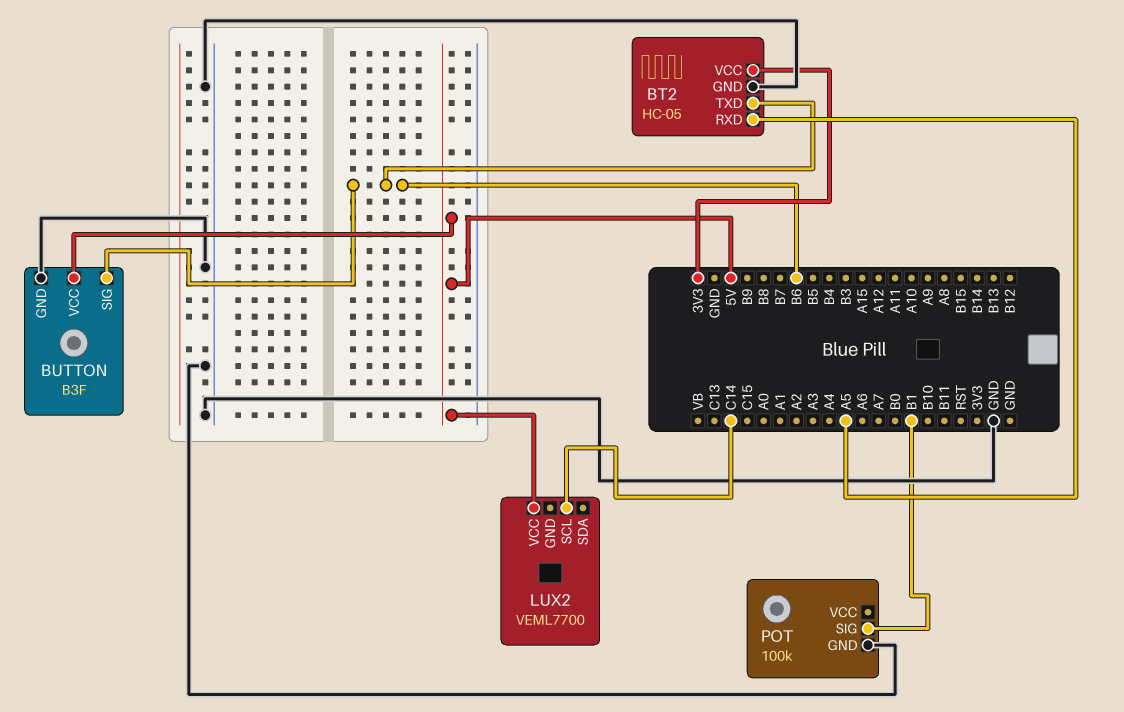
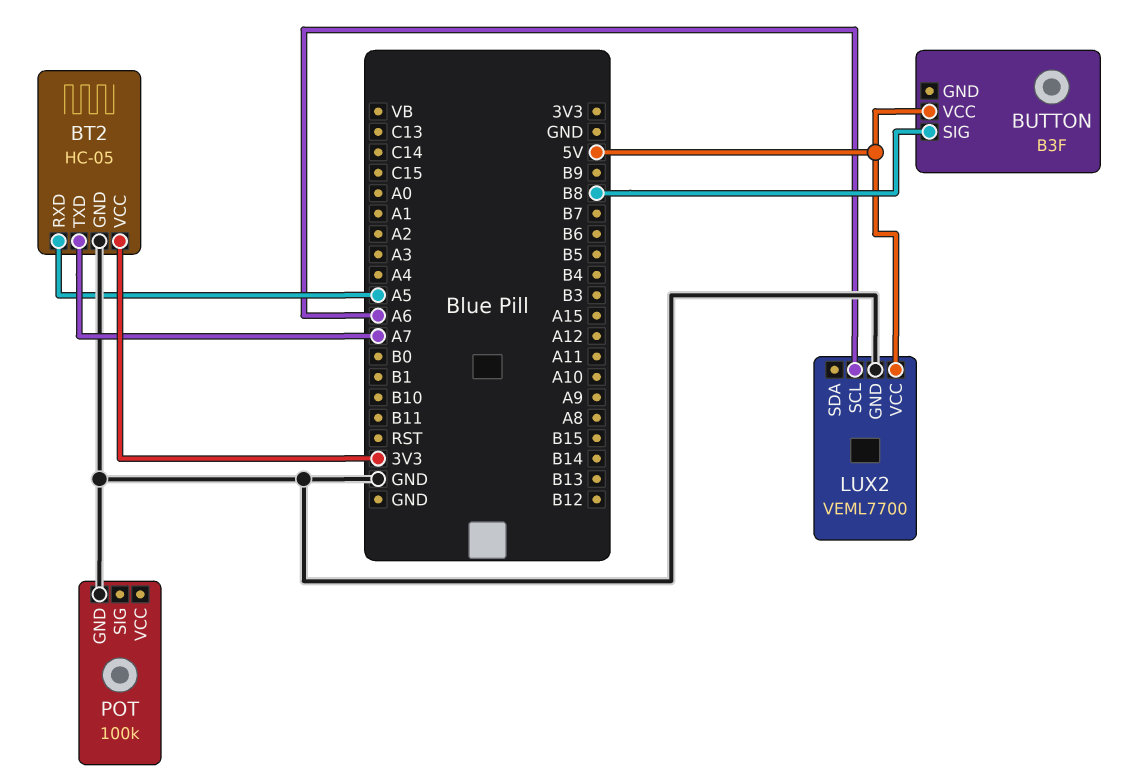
BT2 pin TXD: B6 -> A7
BUTTON pin GND: GND -> none
BUTTON pin SIG: B6 -> B8
LUX2 pin GND: none -> GND
LUX2 pin SCL: C14 -> A6
POT pin SIG: B1 -> none

